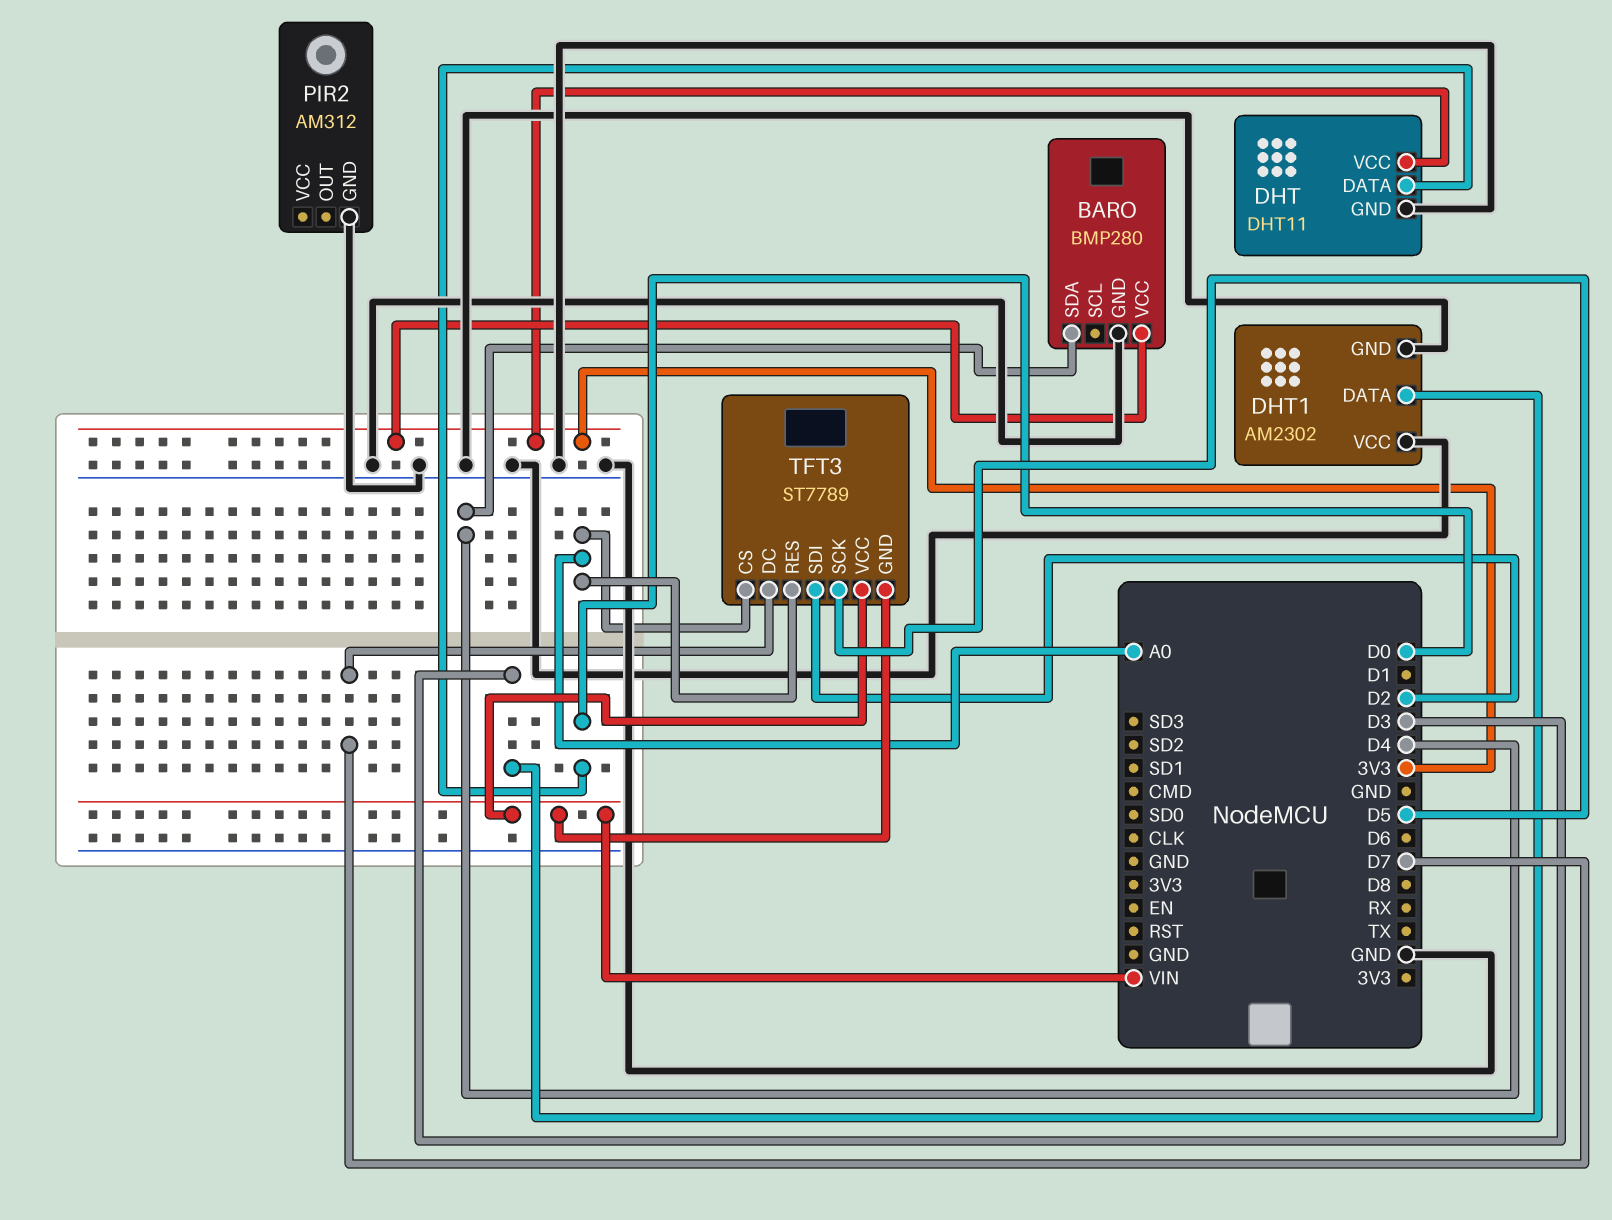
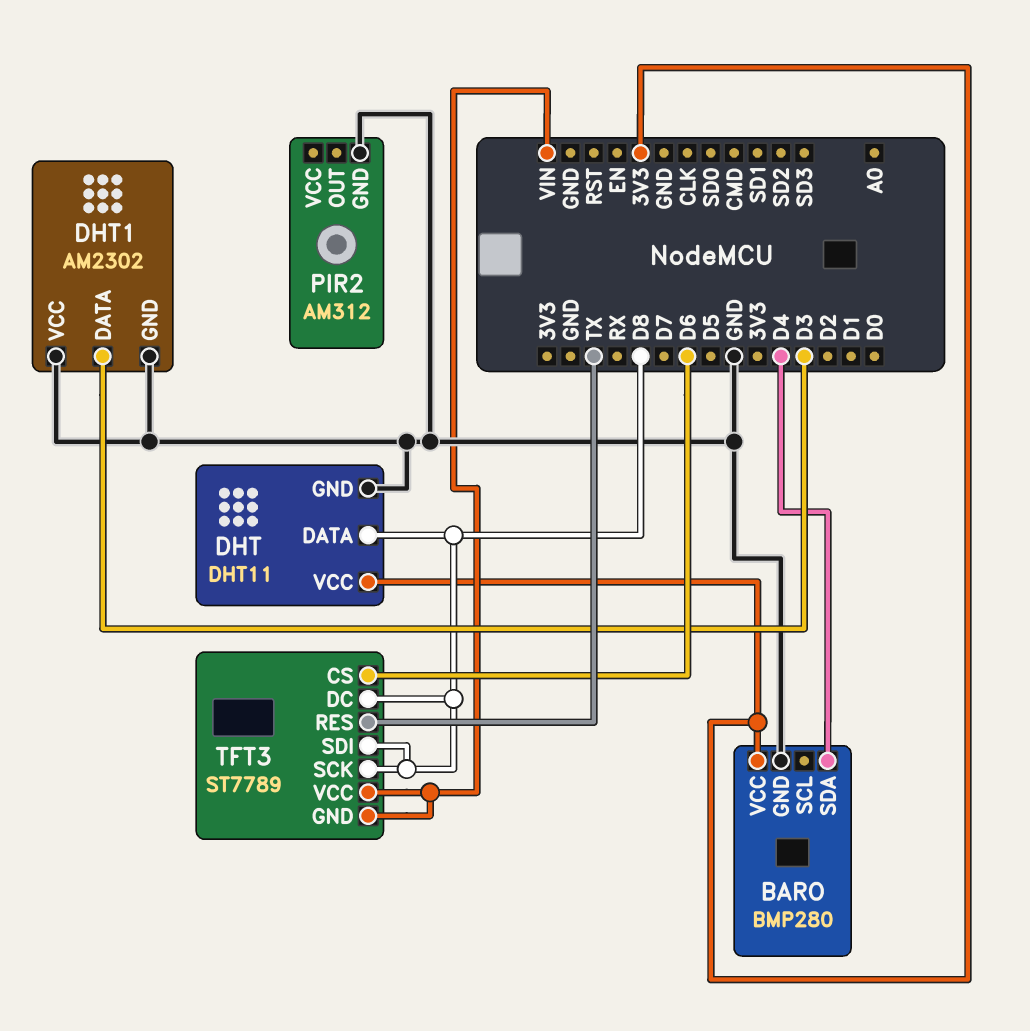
DHT pin DATA: D0 -> D8
TFT3 pin CS: A0 -> D6
TFT3 pin DC: D7 -> D8
TFT3 pin RES: A0 -> TX
TFT3 pin SCK: D5 -> D8
TFT3 pin SDI: D2 -> D8

